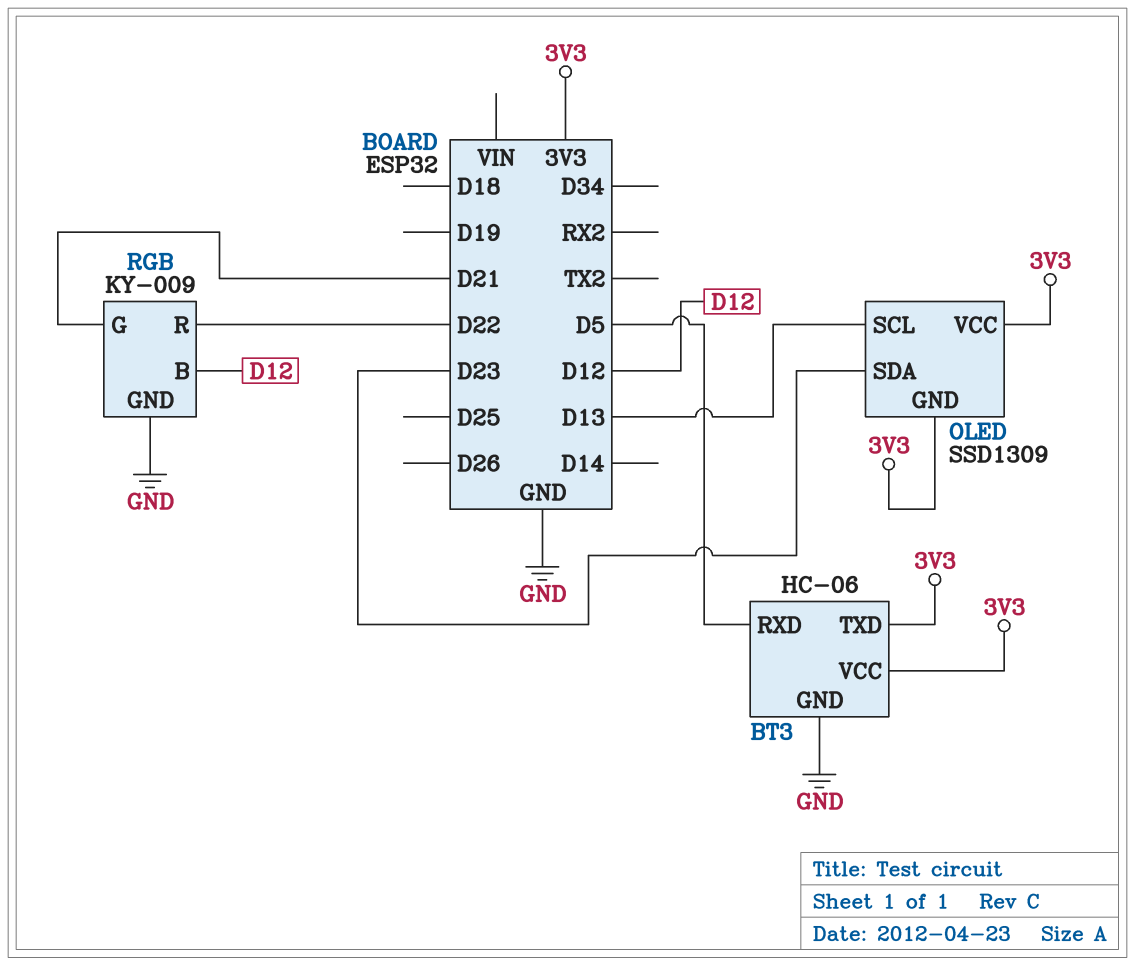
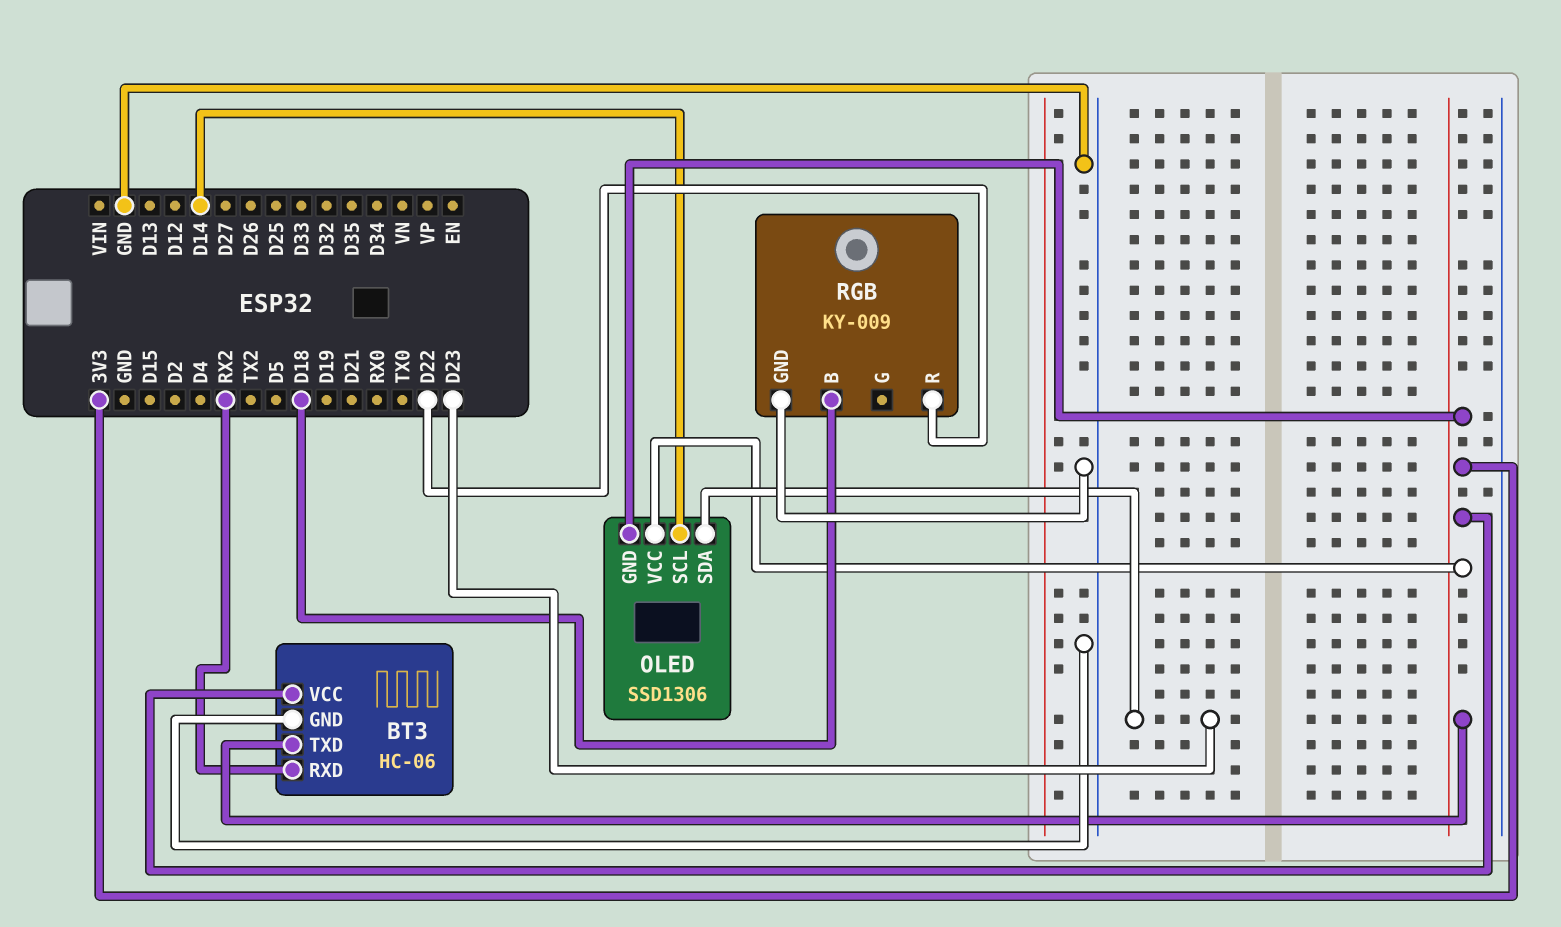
BT3 pin RXD: D5 -> RX2
OLED: SSD1309 -> SSD1306
OLED pin SCL: D13 -> D14
RGB pin B: D12 -> D18
RGB pin G: D21 -> none

